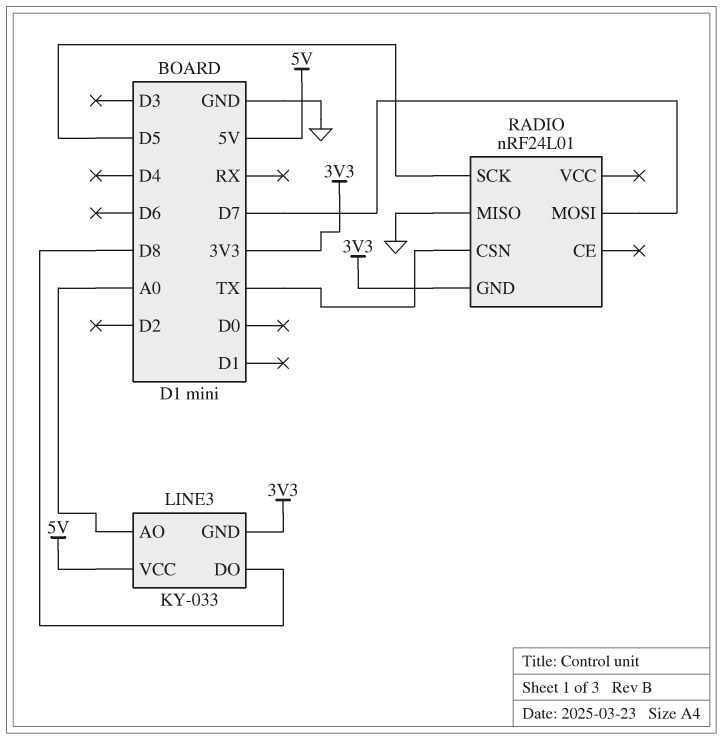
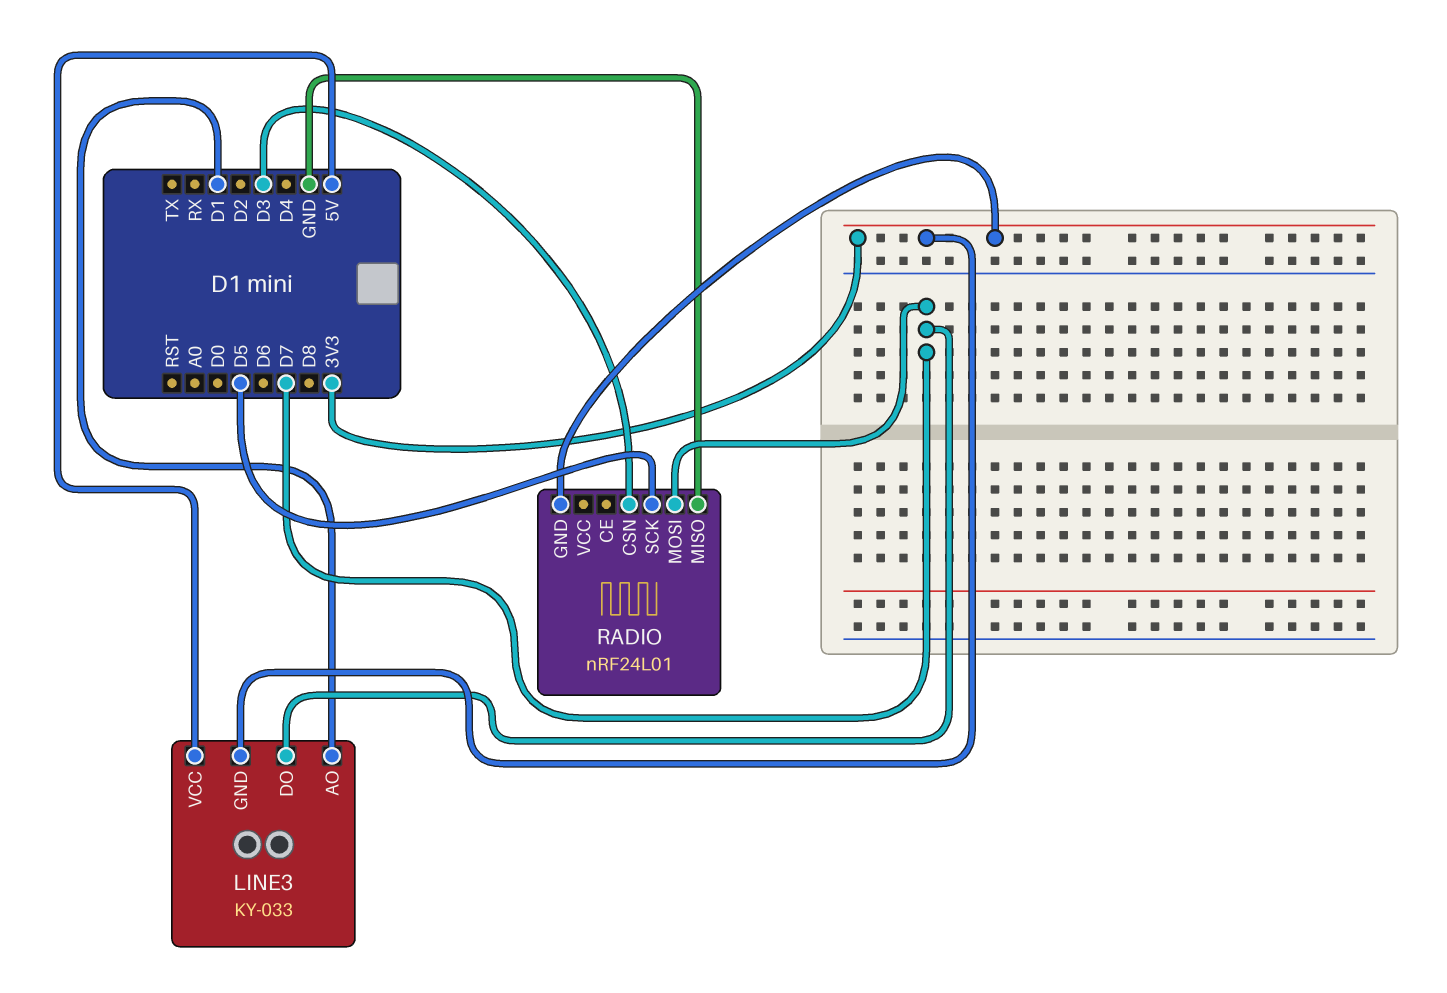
LINE3 pin AO: A0 -> D1
LINE3 pin DO: D8 -> D7
RADIO pin CSN: TX -> D3

